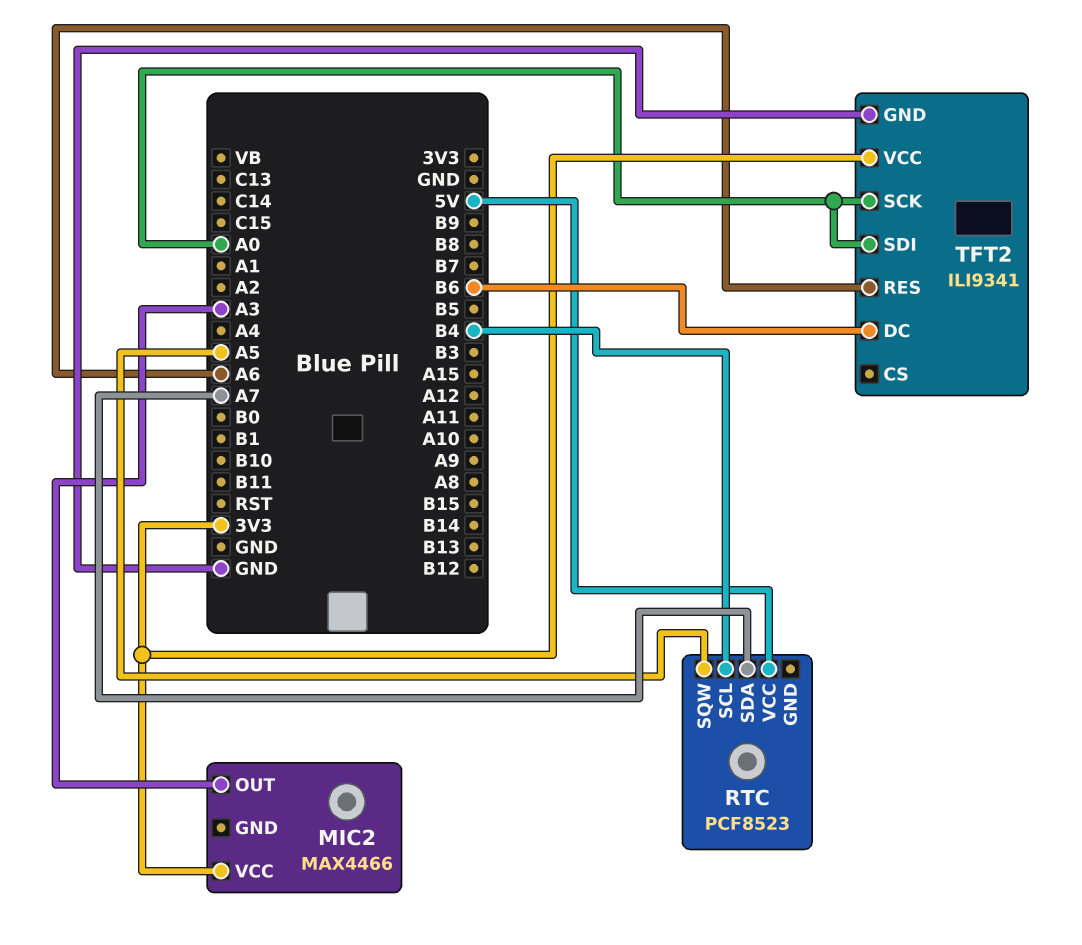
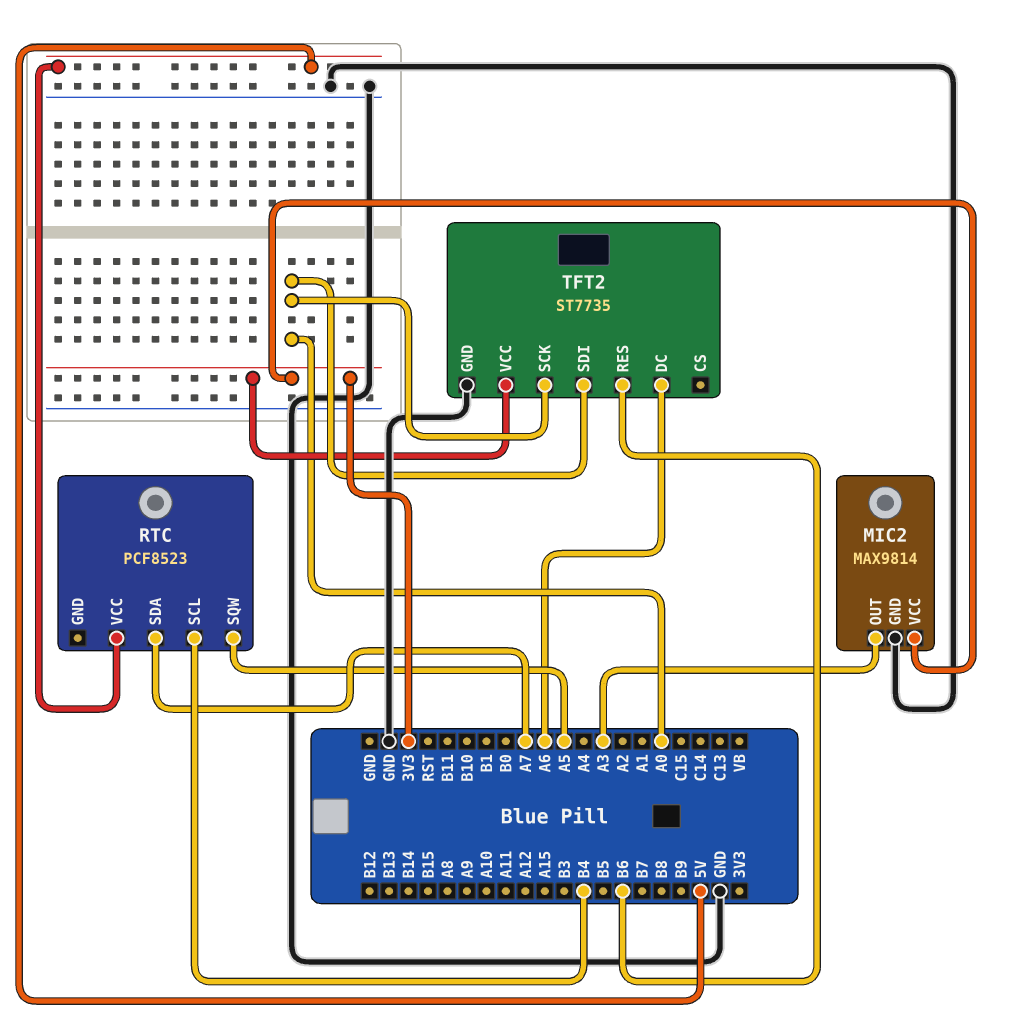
MIC2: MAX4466 -> MAX9814
MIC2 pin GND: none -> GND
TFT2: ILI9341 -> ST7735
TFT2 pin DC: B6 -> A6
TFT2 pin RES: A6 -> B6

